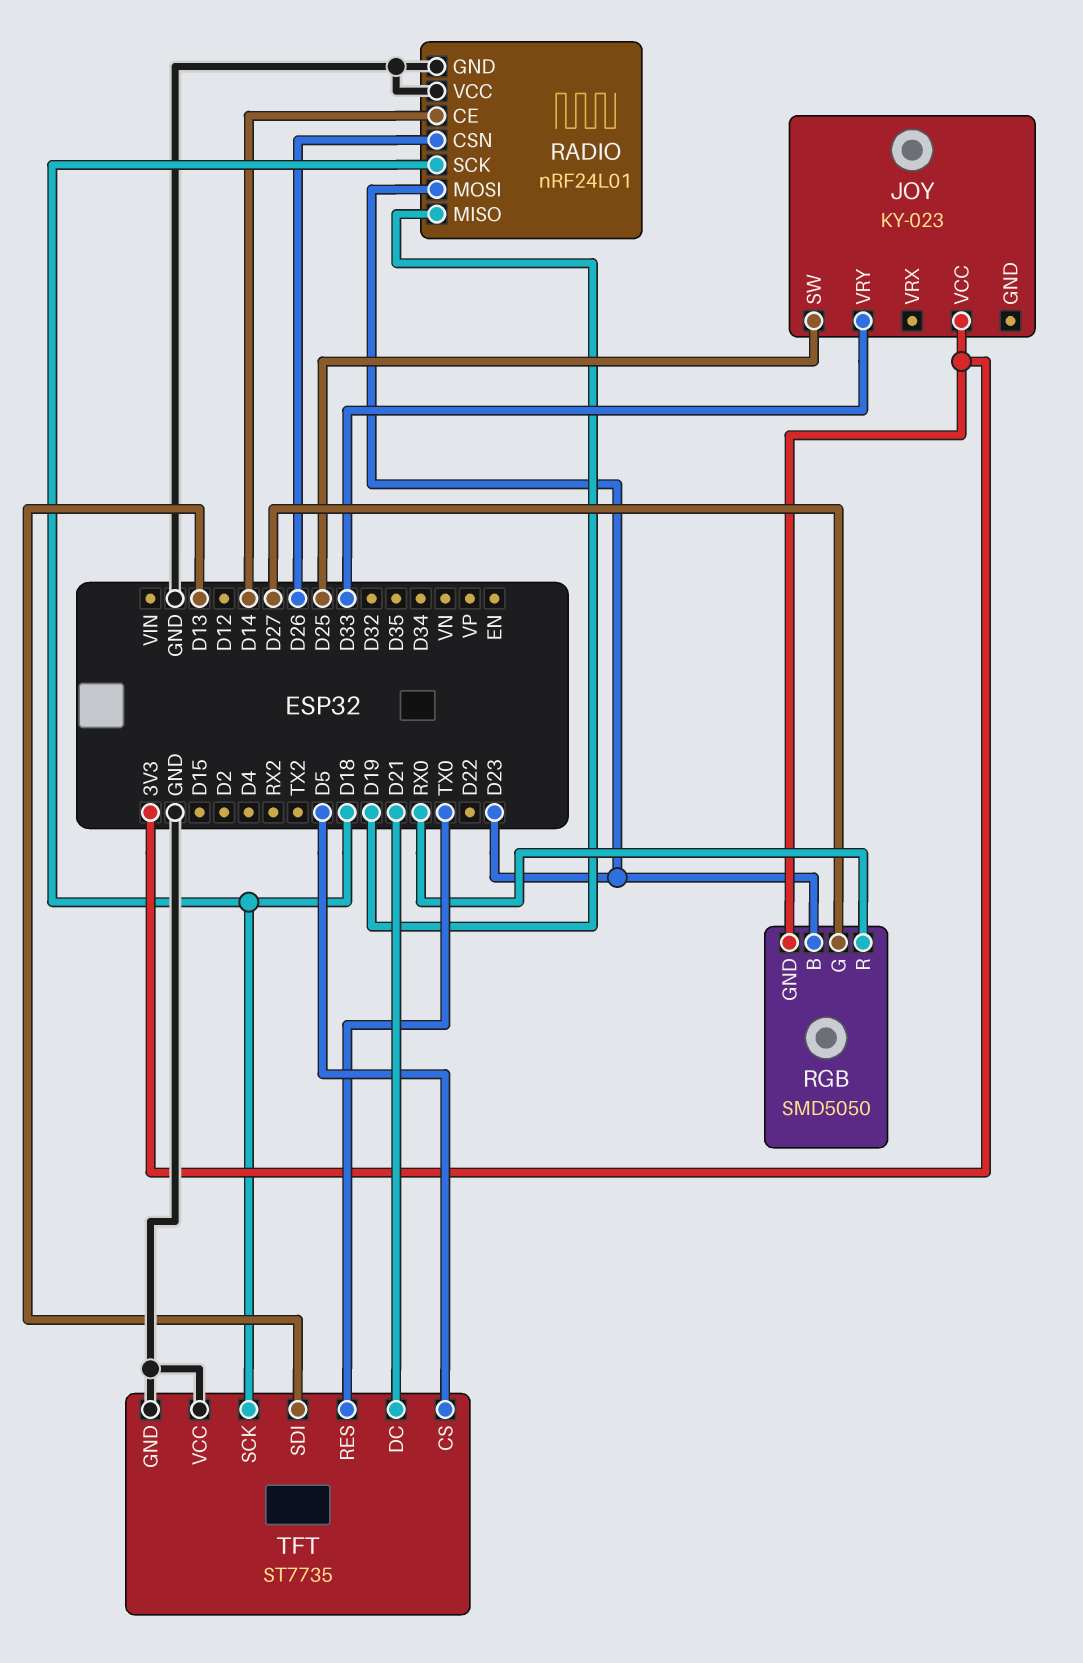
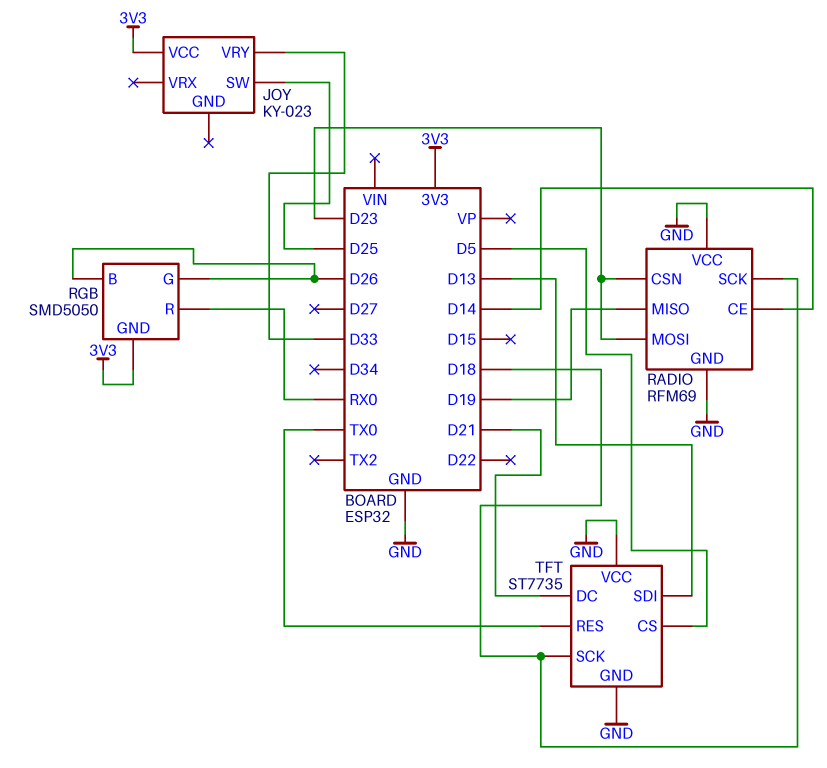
RADIO: nRF24L01 -> RFM69
RADIO pin CSN: D26 -> D23
RGB pin B: D23 -> D26
RGB pin G: D27 -> D26

